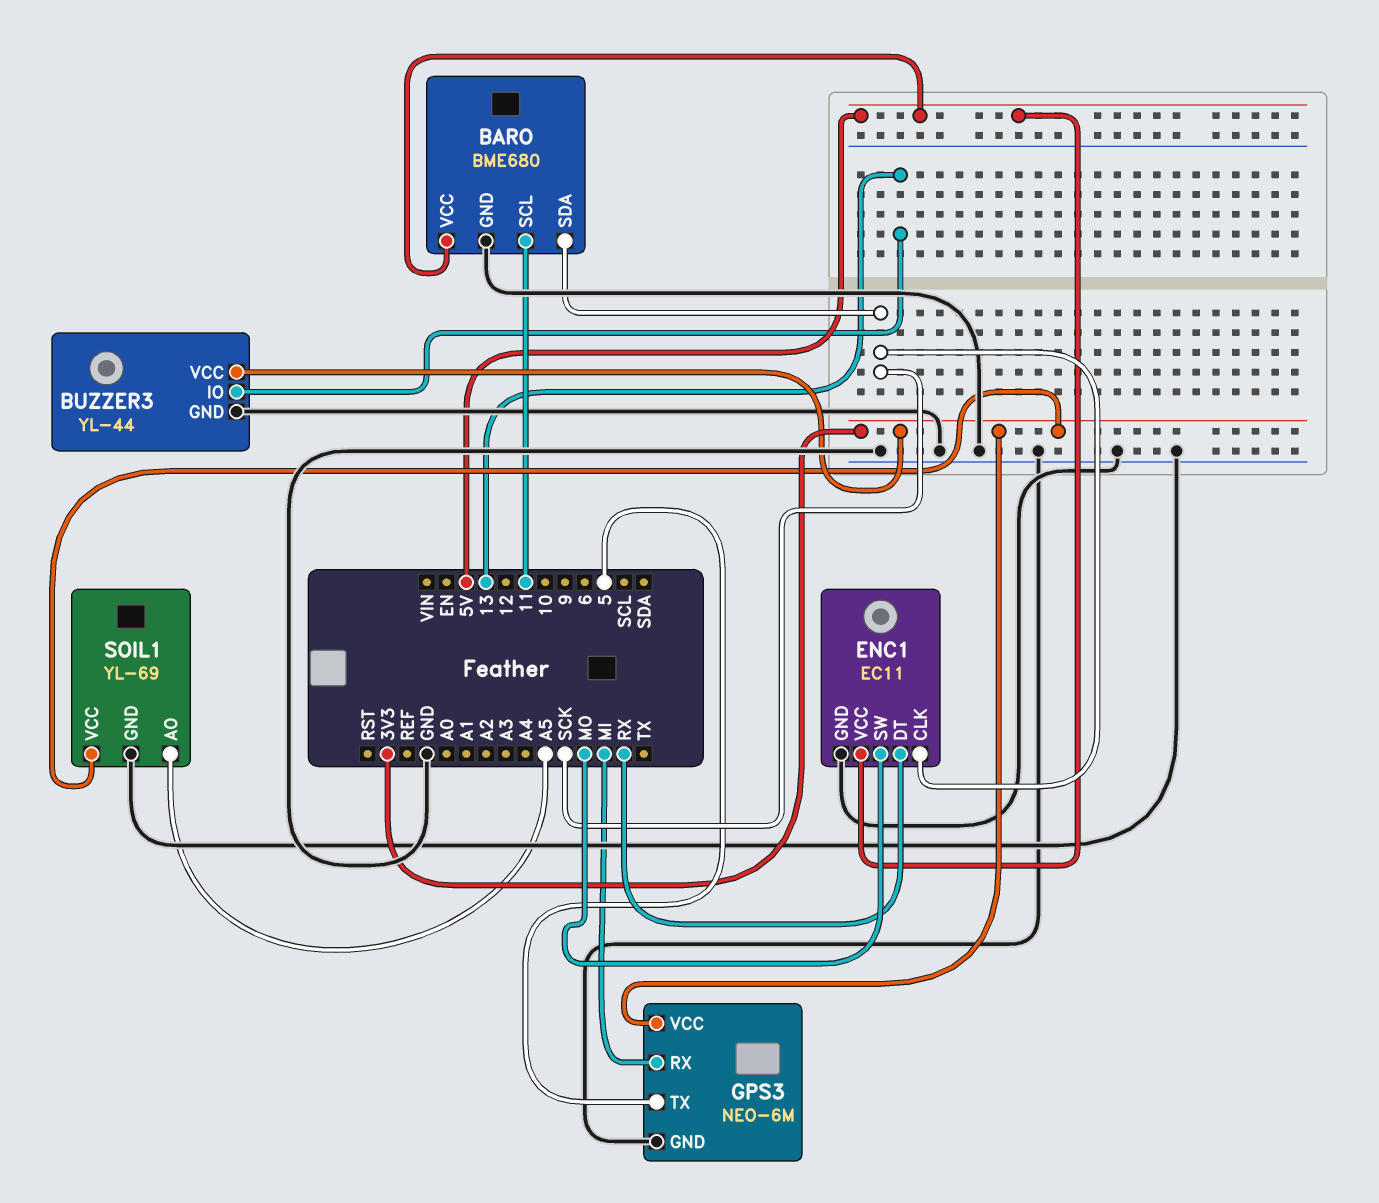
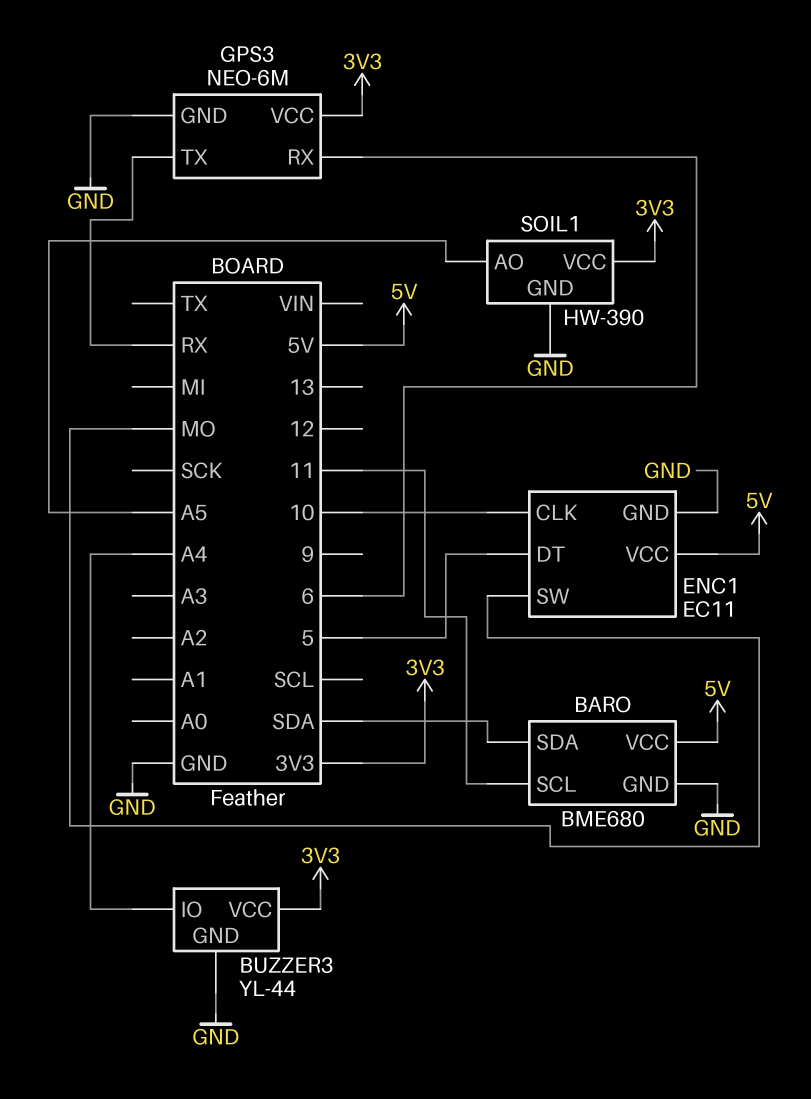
BARO pin SDA: SCK -> SDA
BUZZER3 pin IO: 13 -> A4
ENC1 pin CLK: SCK -> 10
ENC1 pin DT: RX -> 5
GPS3 pin RX: MI -> 6
GPS3 pin TX: 5 -> RX
SOIL1: YL-69 -> HW-390

